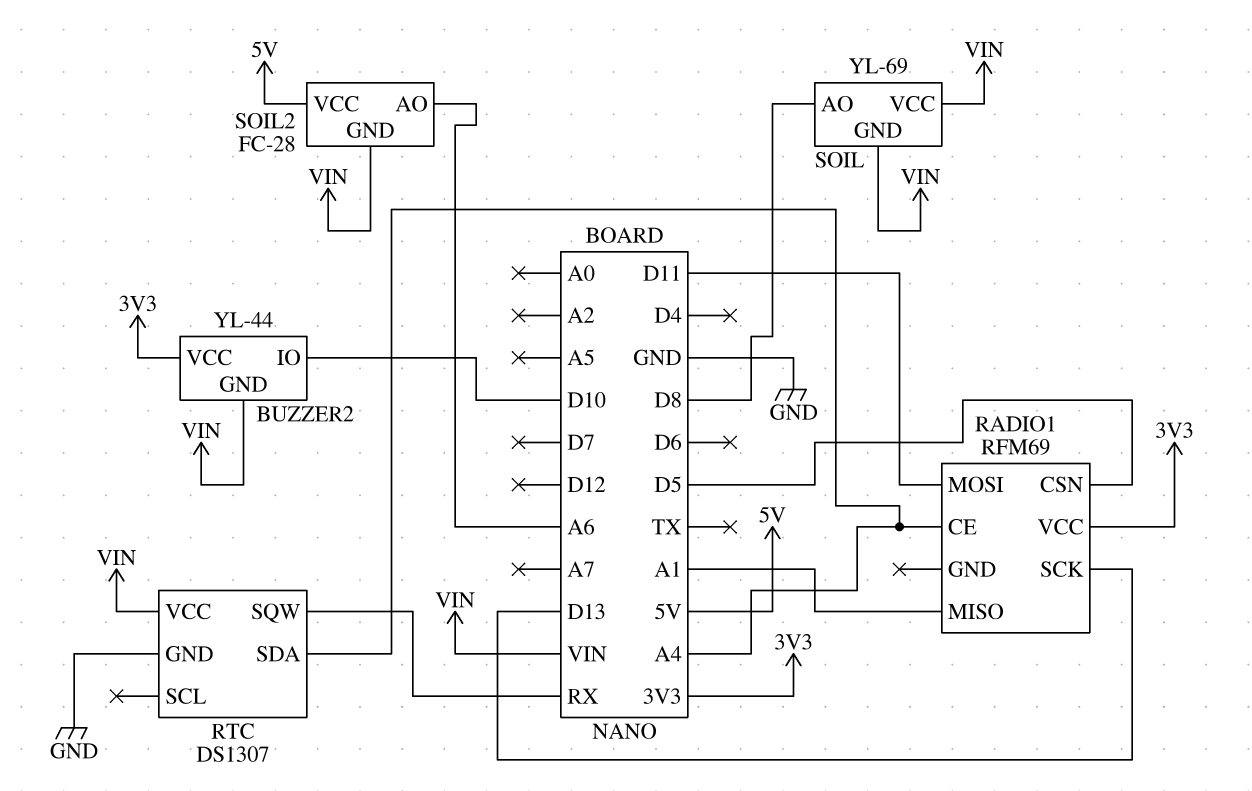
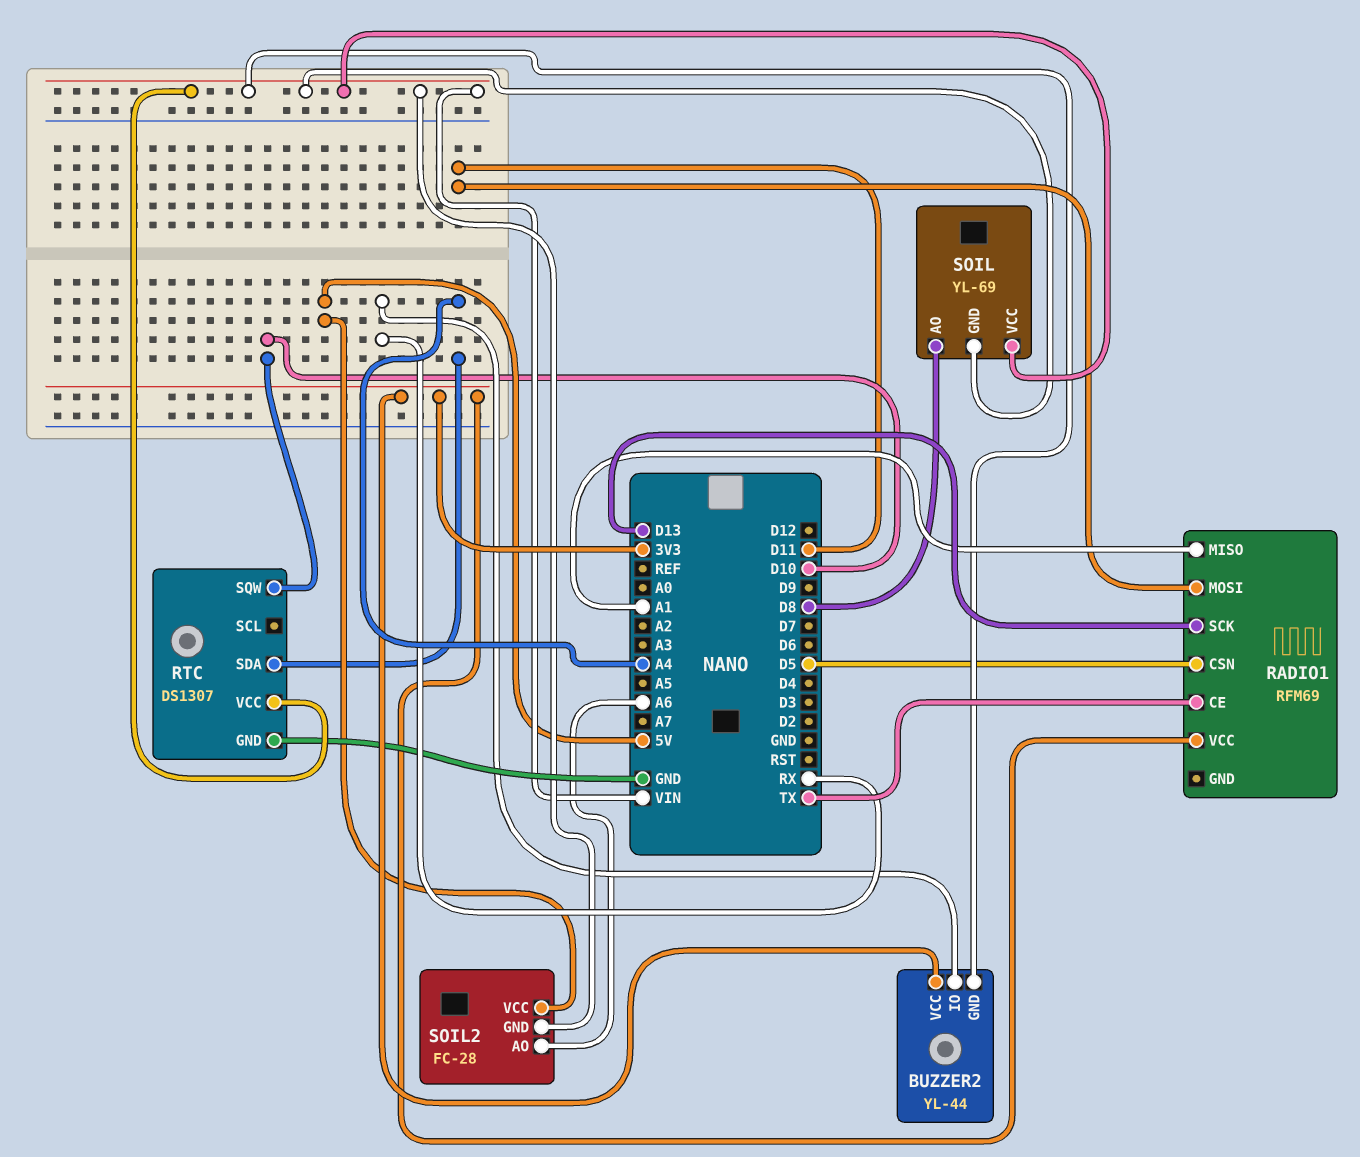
BUZZER2 pin IO: D10 -> RX
RADIO1 pin CE: A4 -> TX
RTC pin SQW: RX -> D10

